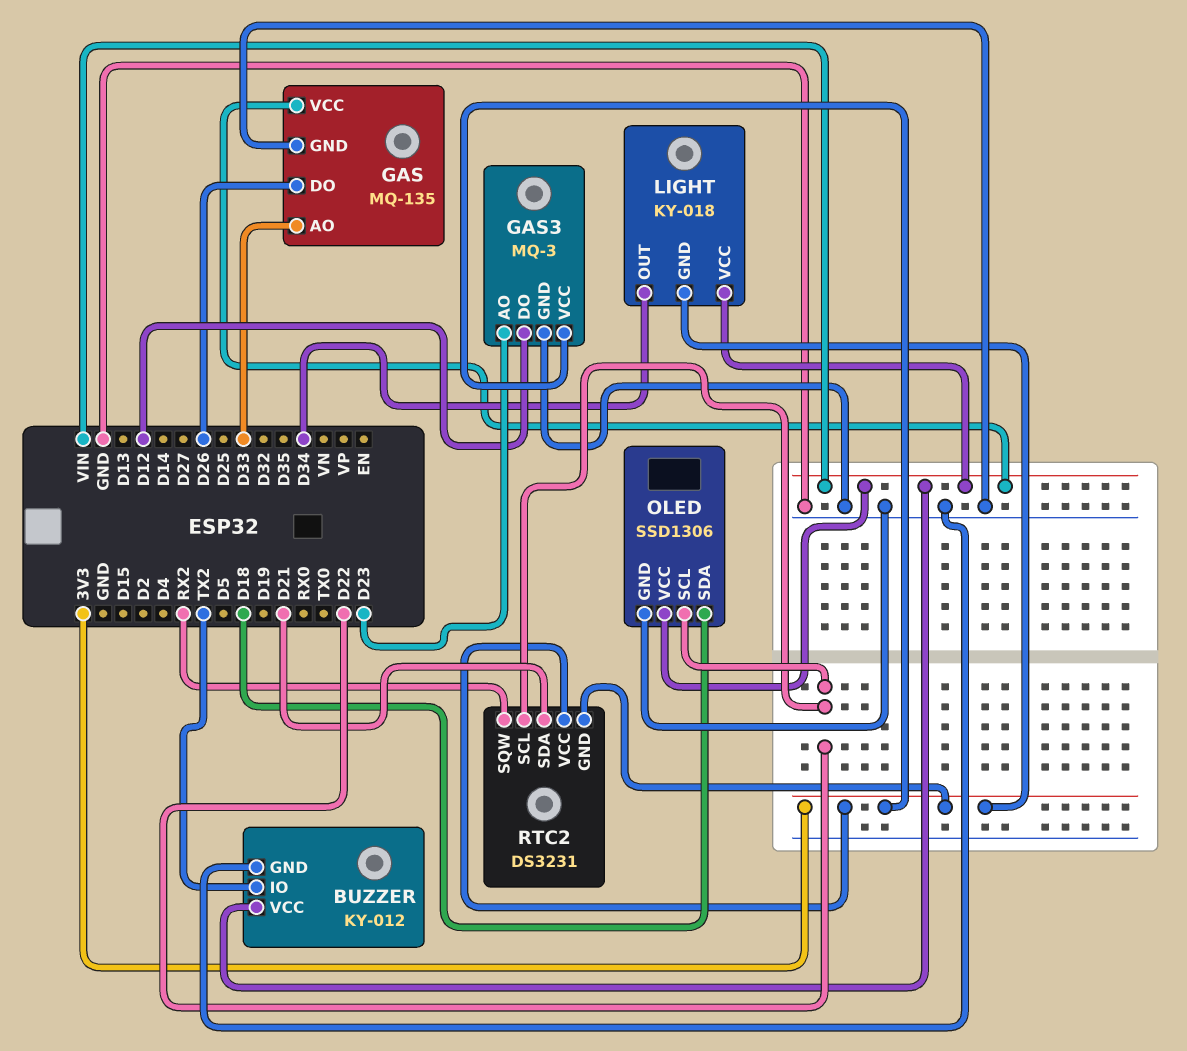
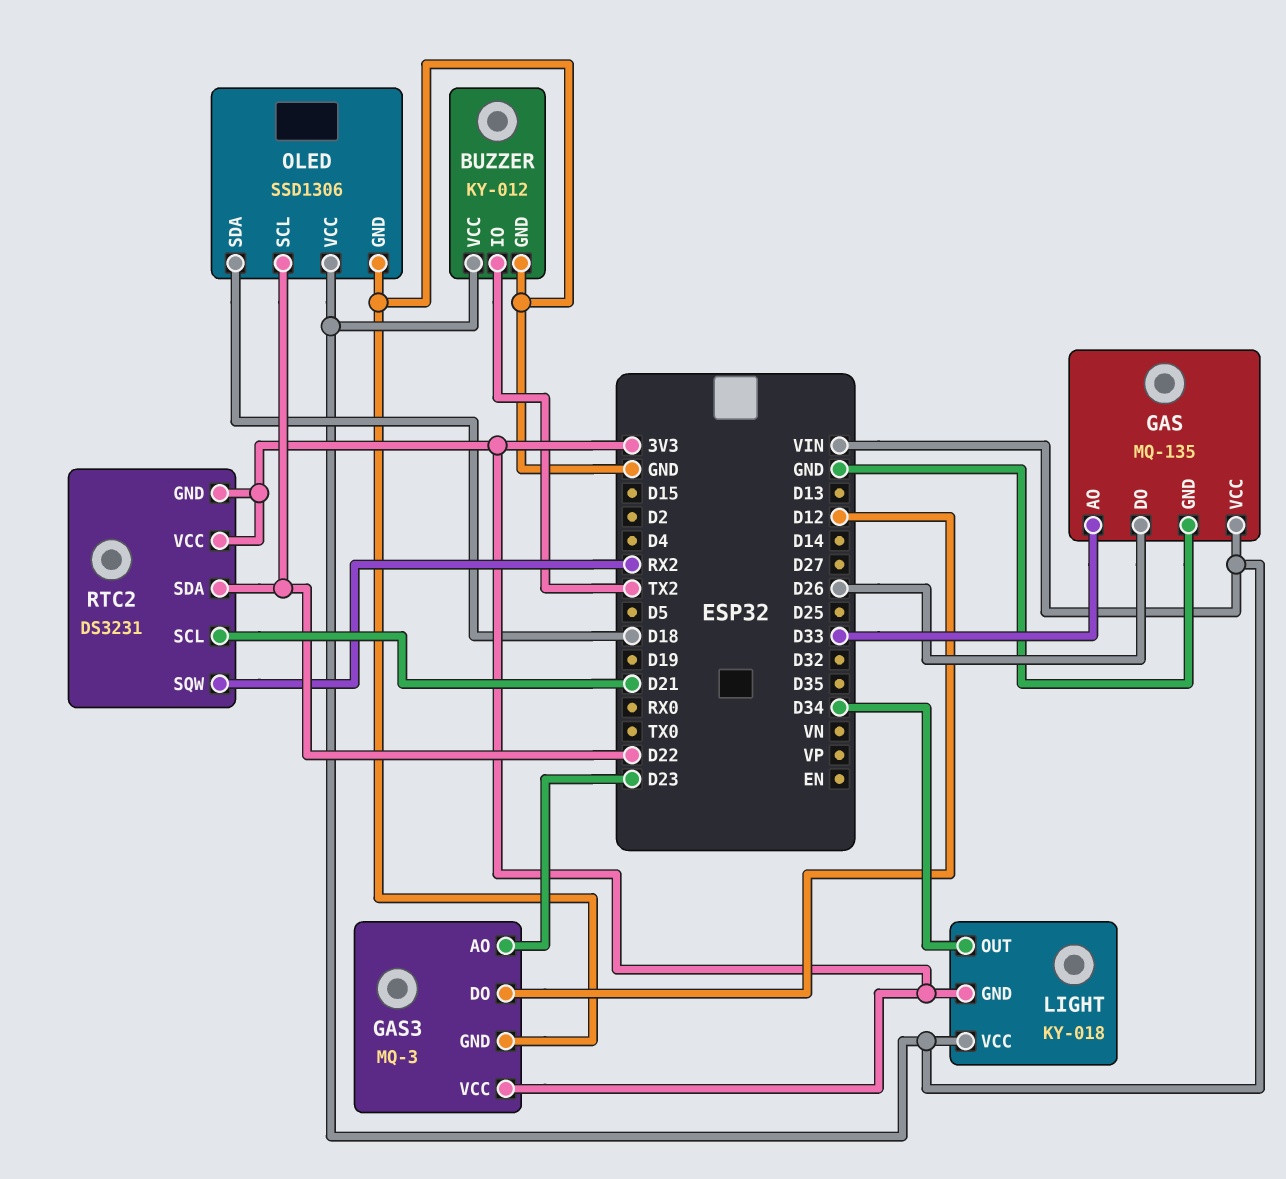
RTC2 pin SCL: D22 -> D21
RTC2 pin SDA: D21 -> D22

